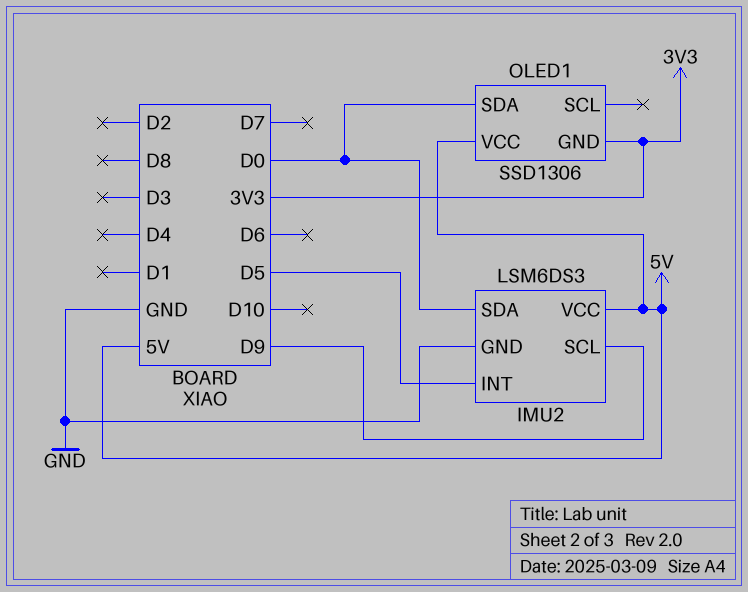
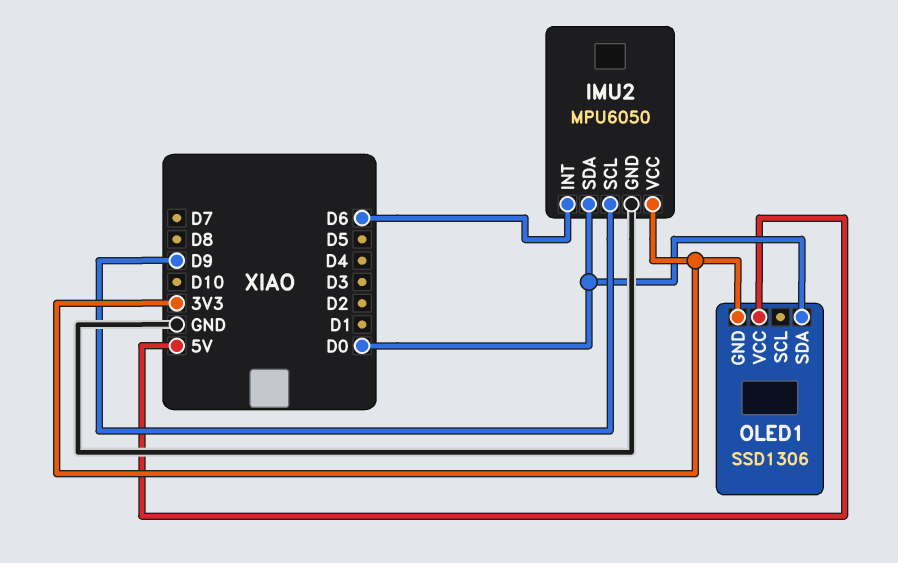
IMU2: LSM6DS3 -> MPU6050
IMU2 pin INT: D5 -> D6
IMU2 pin VCC: 5V -> 3V3

